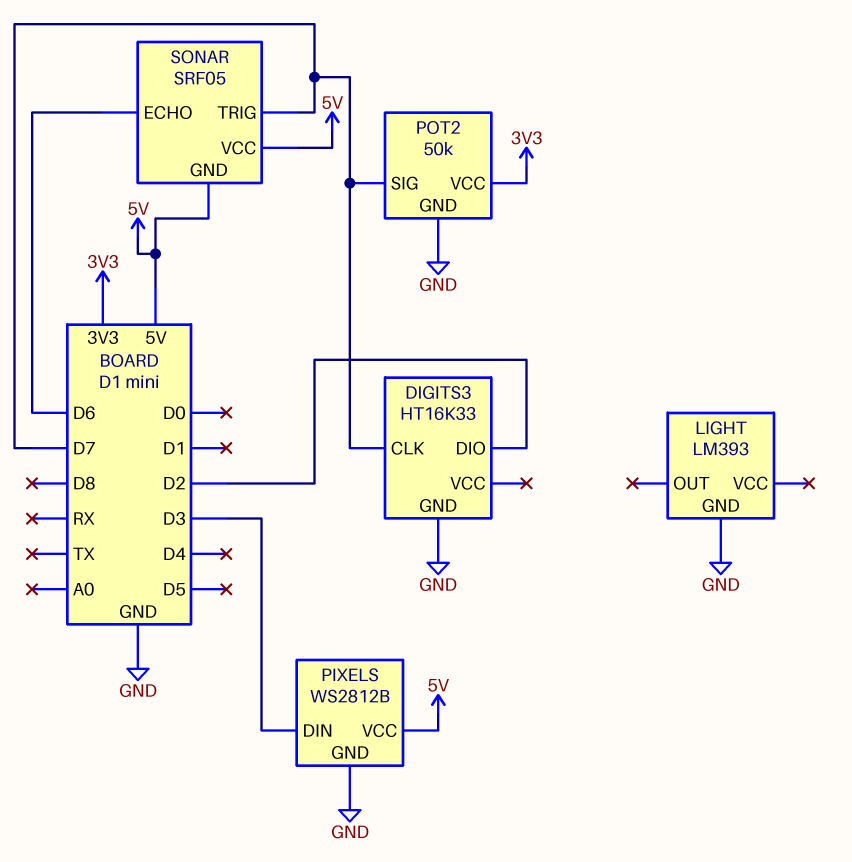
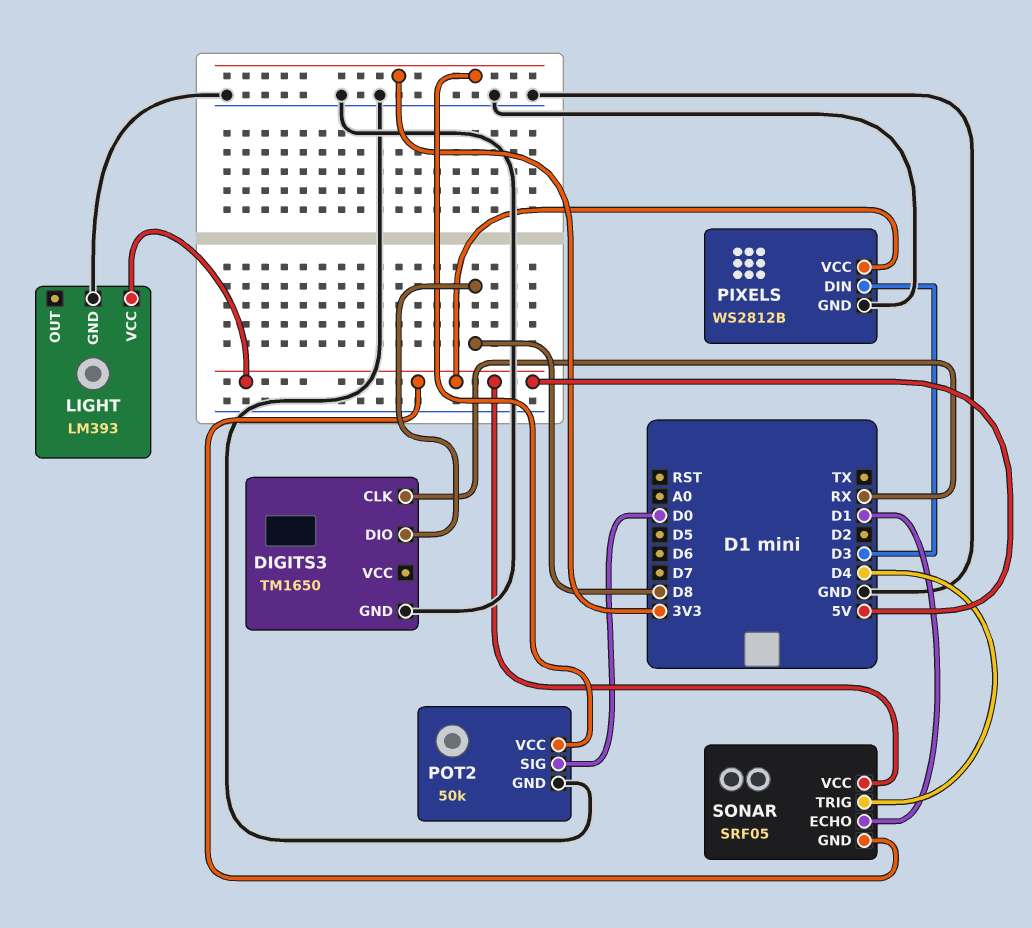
DIGITS3: HT16K33 -> TM1650
DIGITS3 pin CLK: D7 -> RX
DIGITS3 pin DIO: D2 -> D8
LIGHT pin VCC: none -> 5V
POT2 pin SIG: D7 -> D0
SONAR pin ECHO: D6 -> D1
SONAR pin TRIG: D7 -> D4

